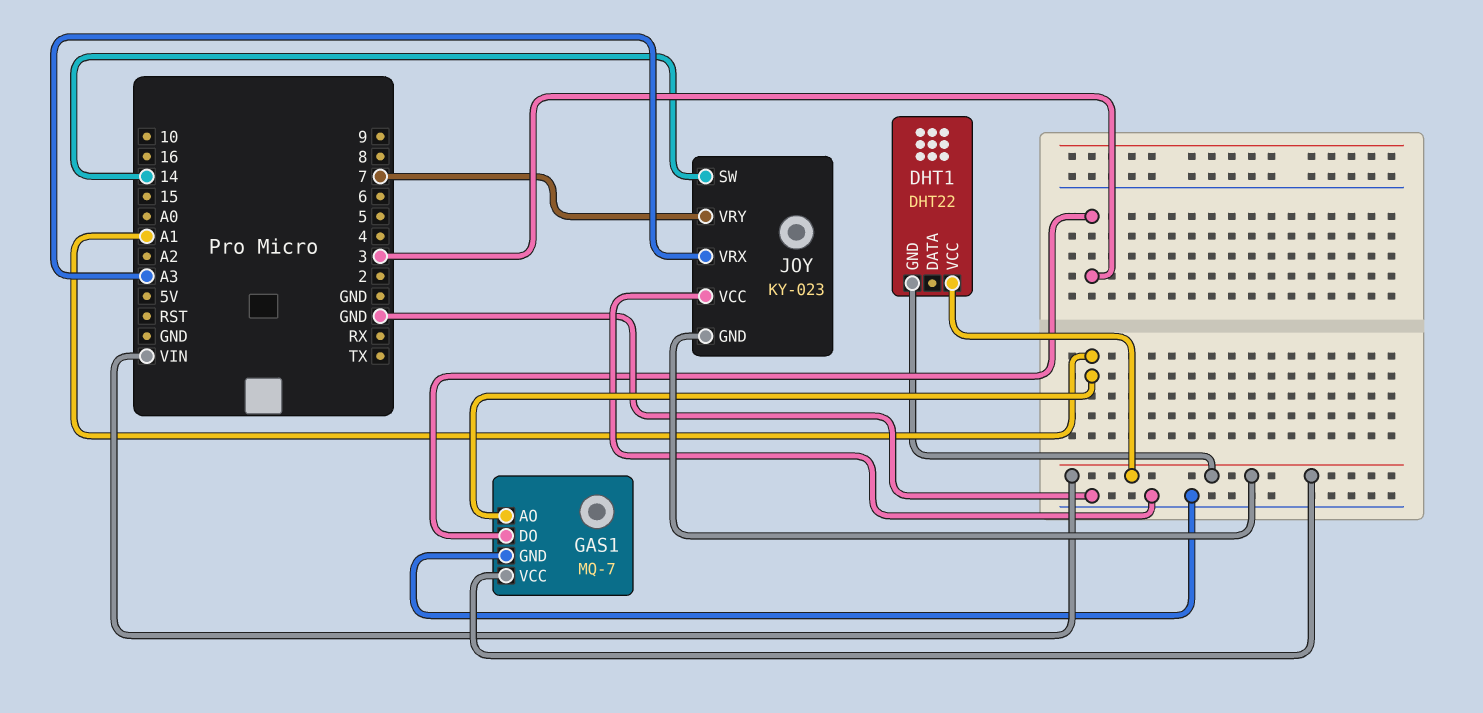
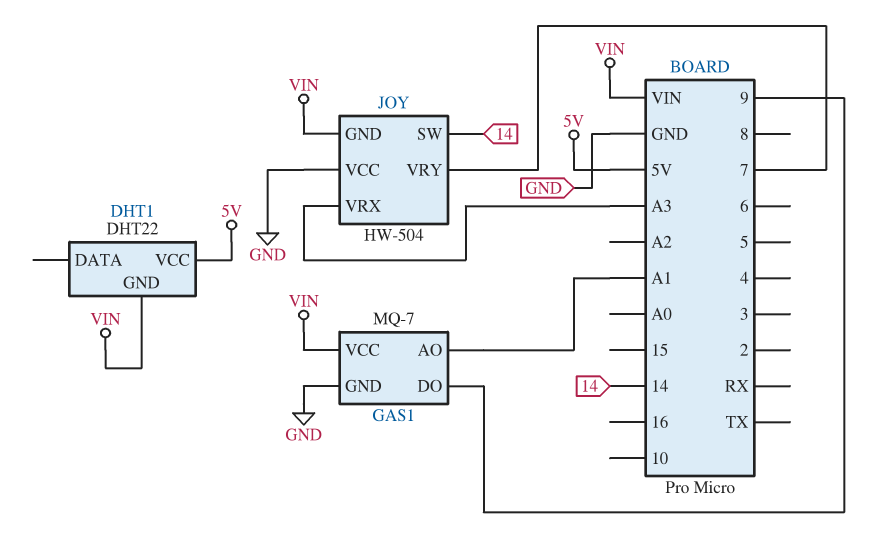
DHT1 pin VCC: VIN -> 5V
GAS1 pin DO: 3 -> 9
JOY: KY-023 -> HW-504

